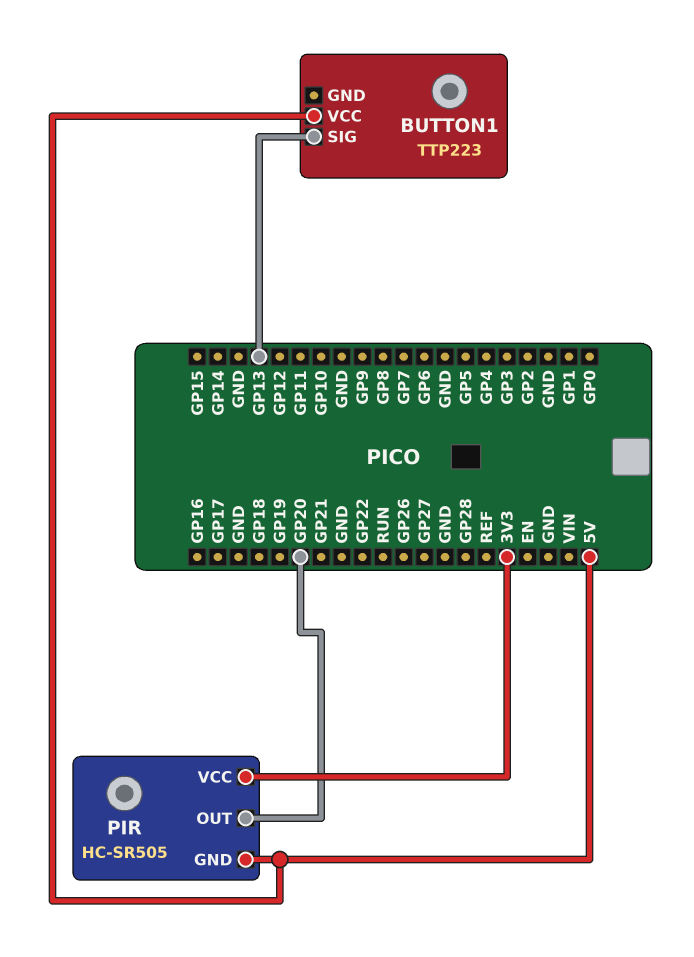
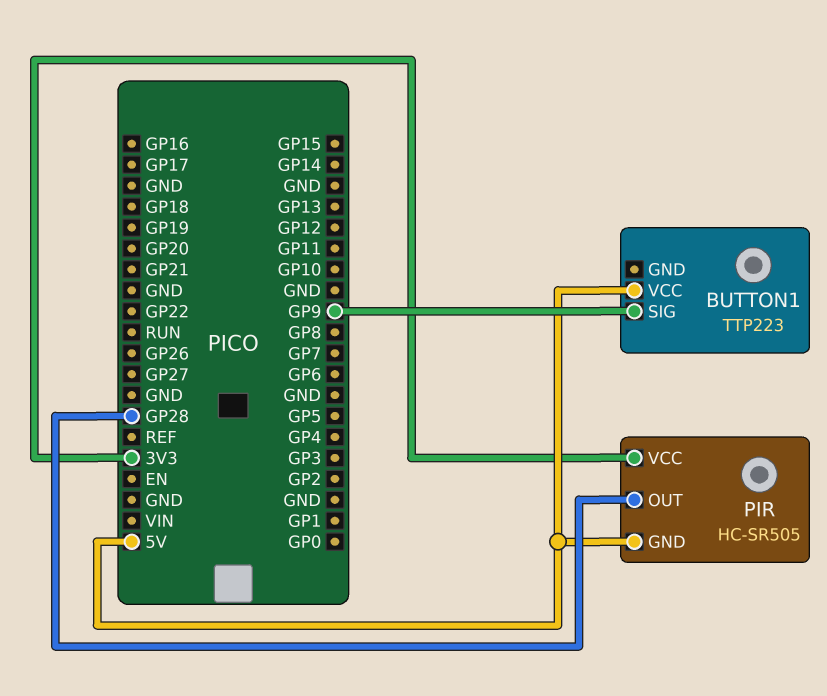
BUTTON1 pin SIG: GP13 -> GP9
PIR pin OUT: GP20 -> GP28

